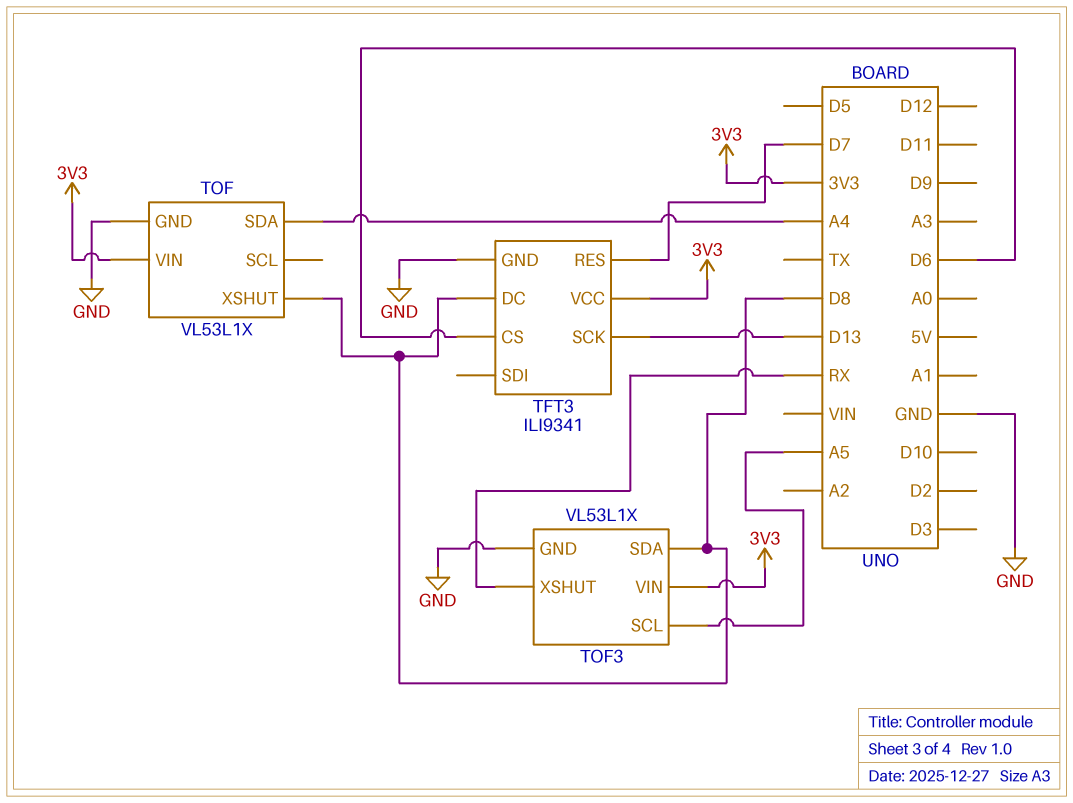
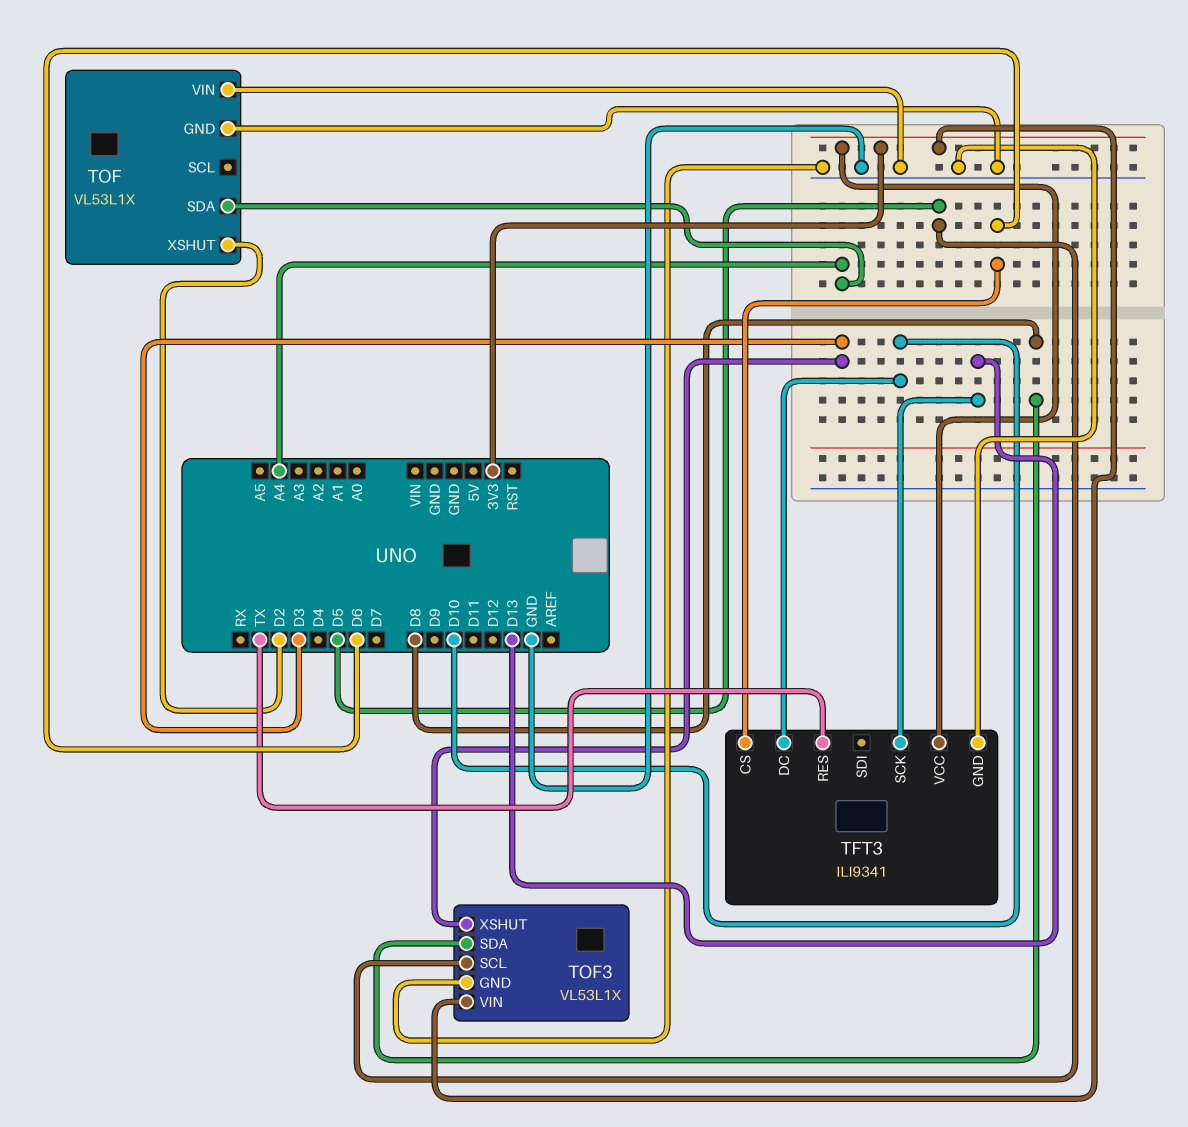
TFT3 pin DC: D8 -> D10
TFT3 pin RES: D7 -> TX
TOF pin VIN: 3V3 -> GND
TOF pin XSHUT: D8 -> D2
TOF3 pin SCL: A5 -> D5
TOF3 pin XSHUT: RX -> D3

